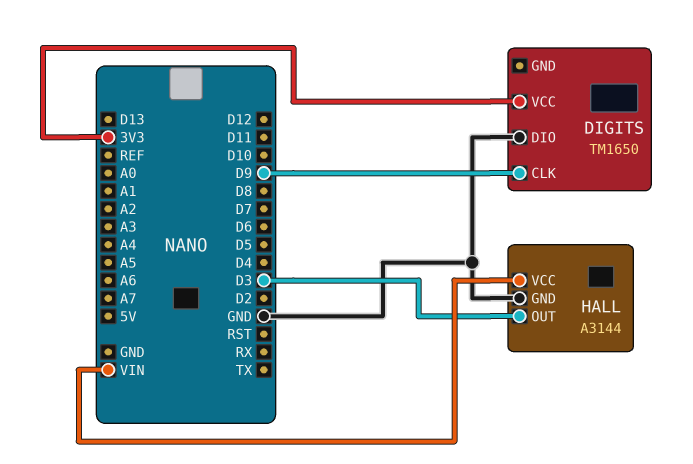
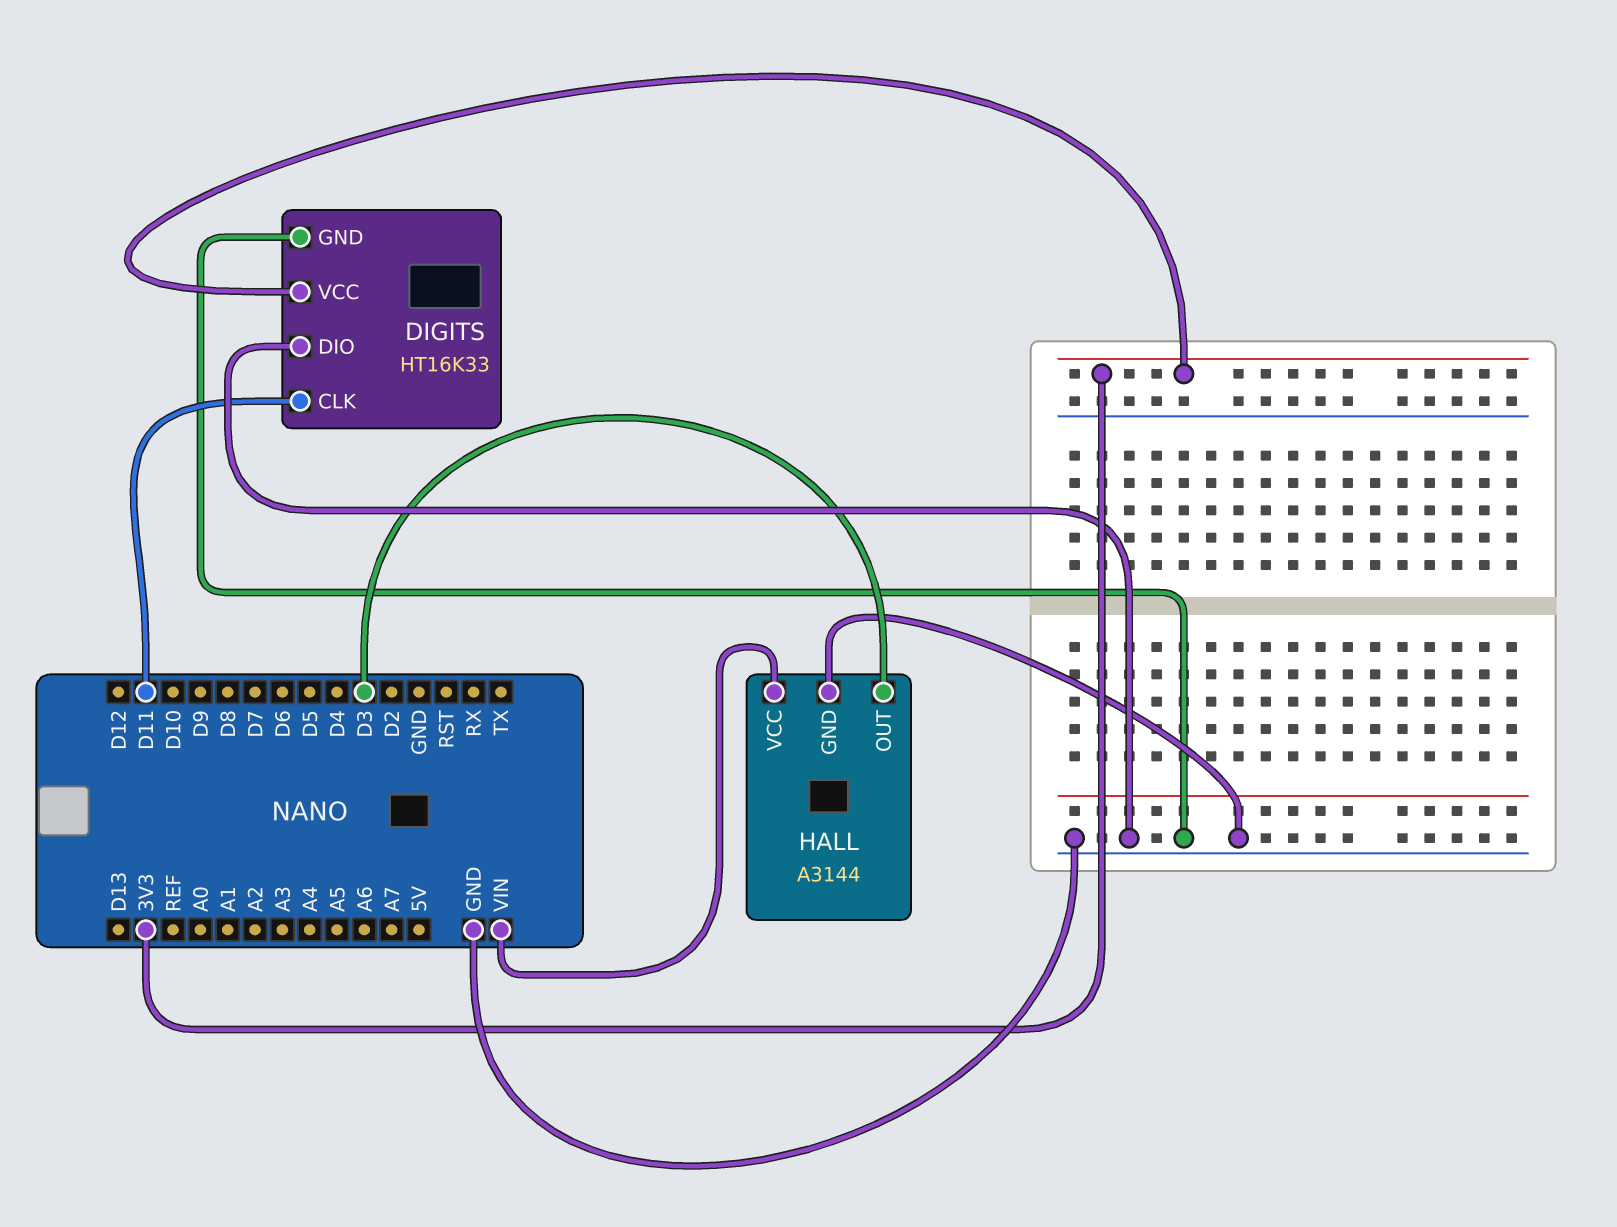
DIGITS: TM1650 -> HT16K33
DIGITS pin CLK: D9 -> D11
DIGITS pin GND: none -> GND

